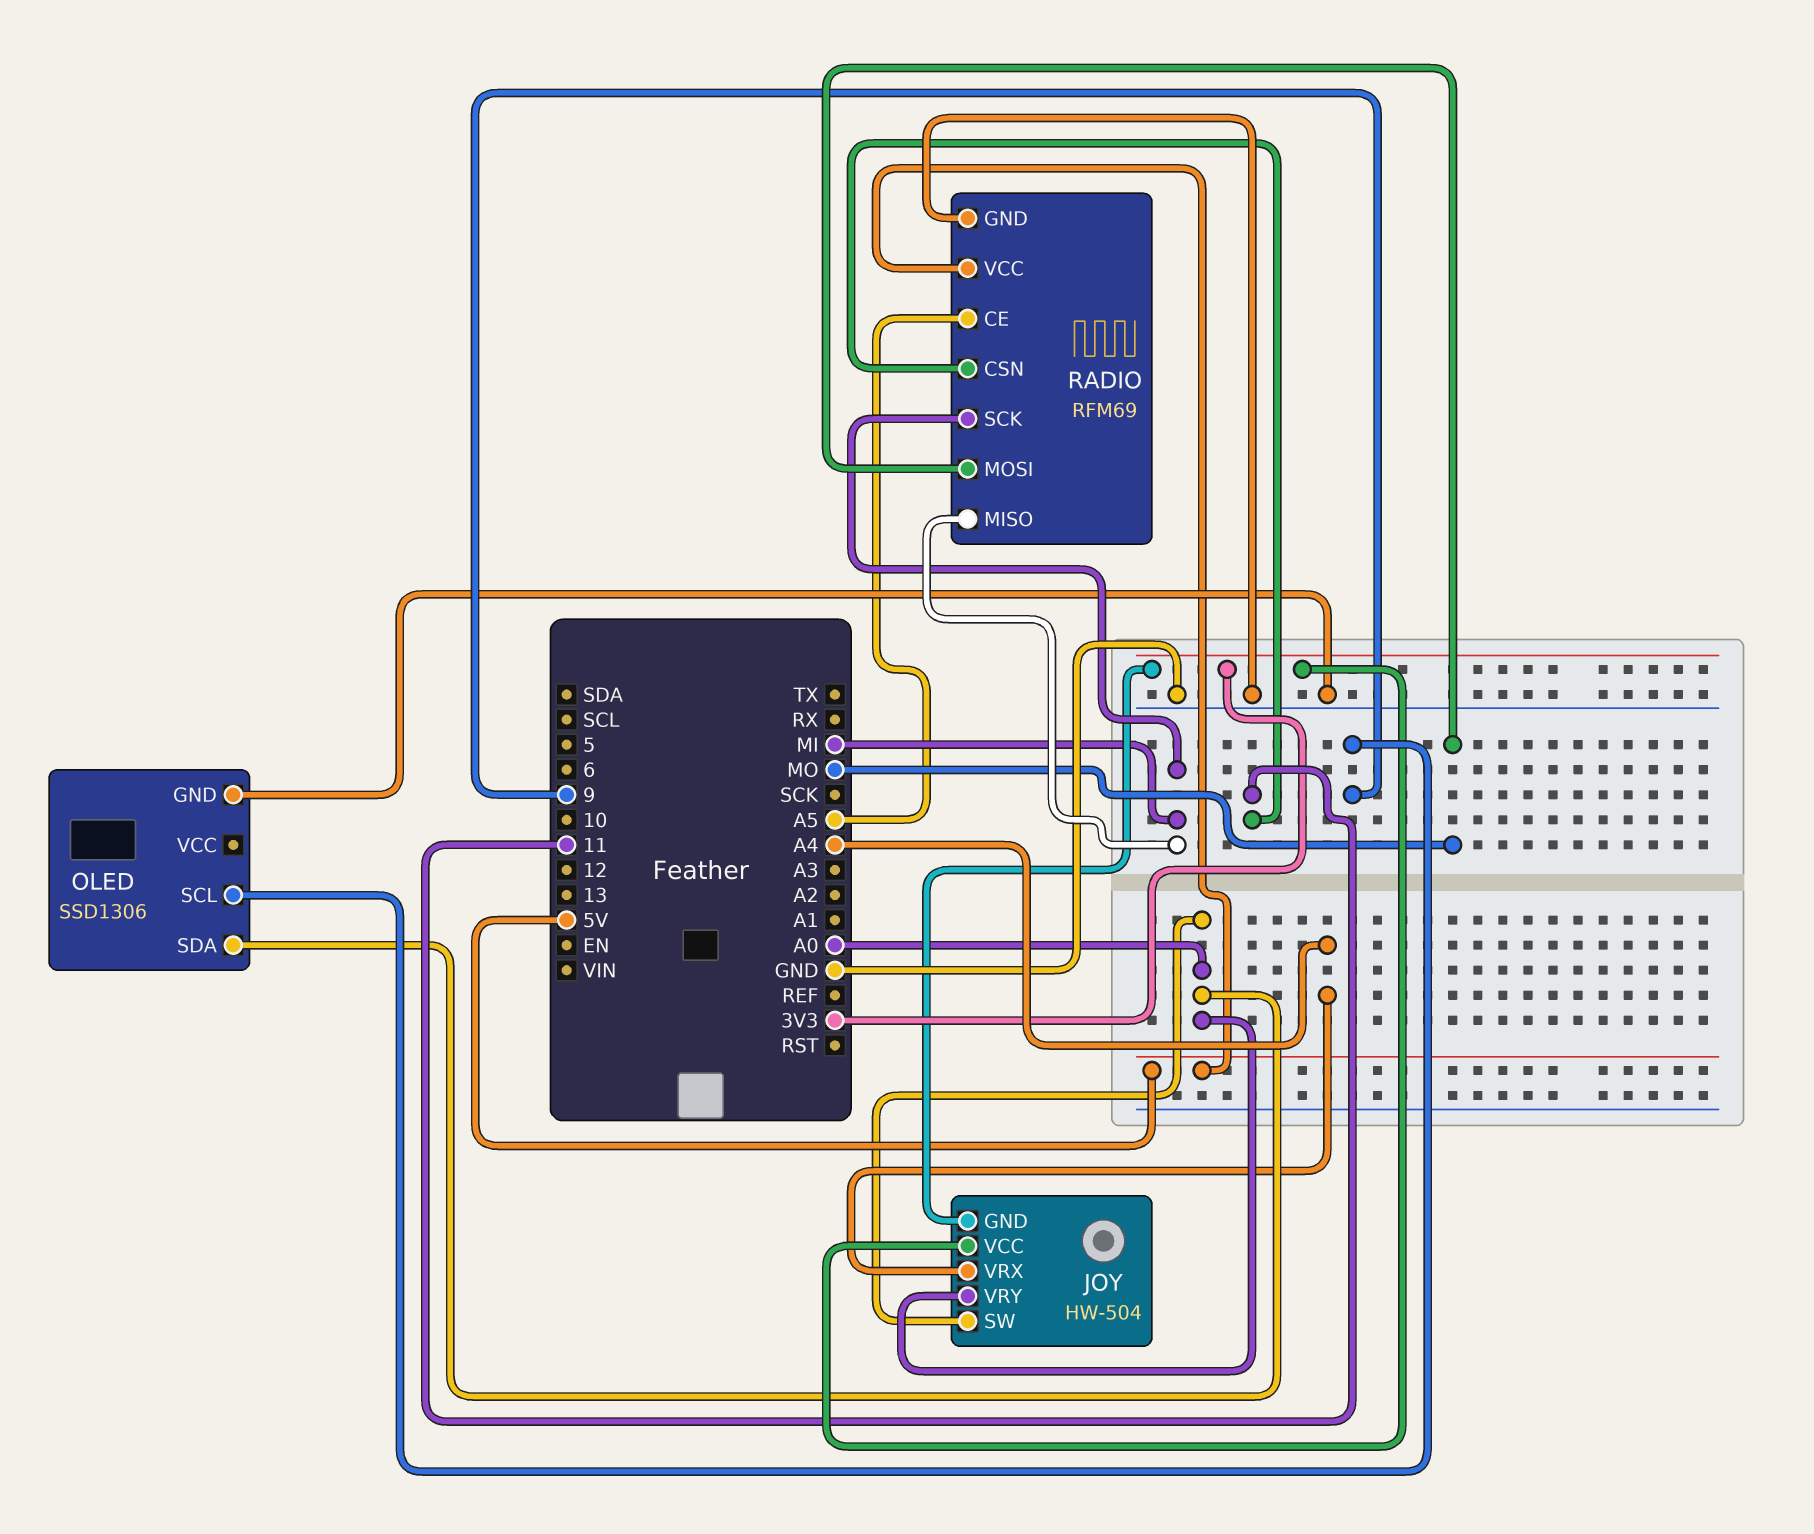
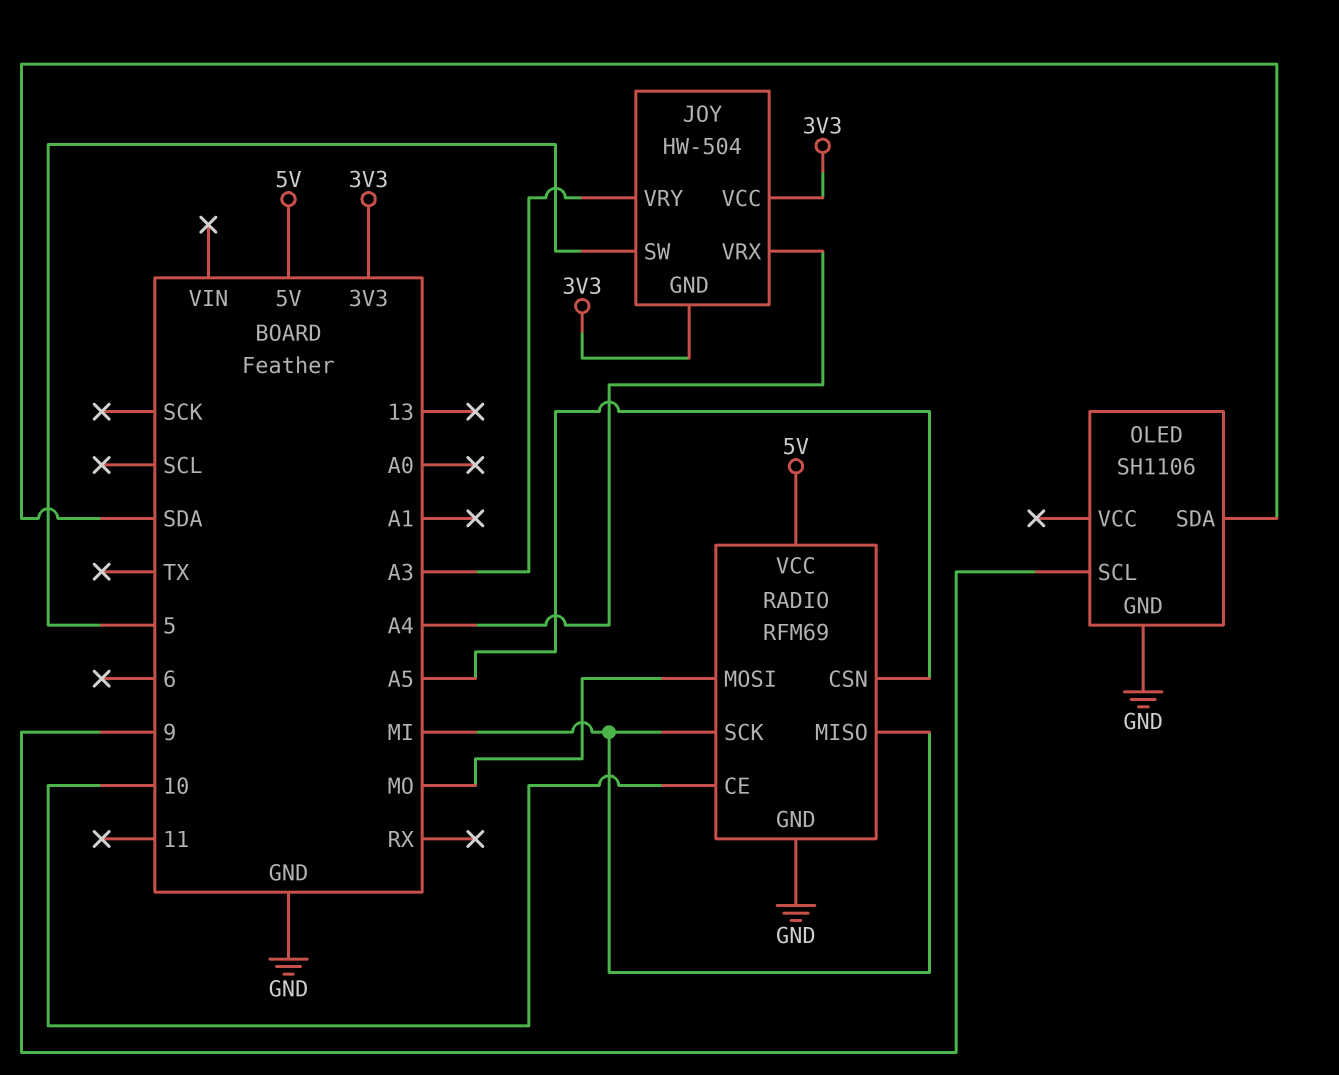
JOY pin SW: A0 -> 5
JOY pin VRY: A0 -> A3
OLED: SSD1306 -> SH1106
OLED pin SDA: A0 -> SDA
RADIO pin CE: A5 -> 10
RADIO pin CSN: 11 -> A5

